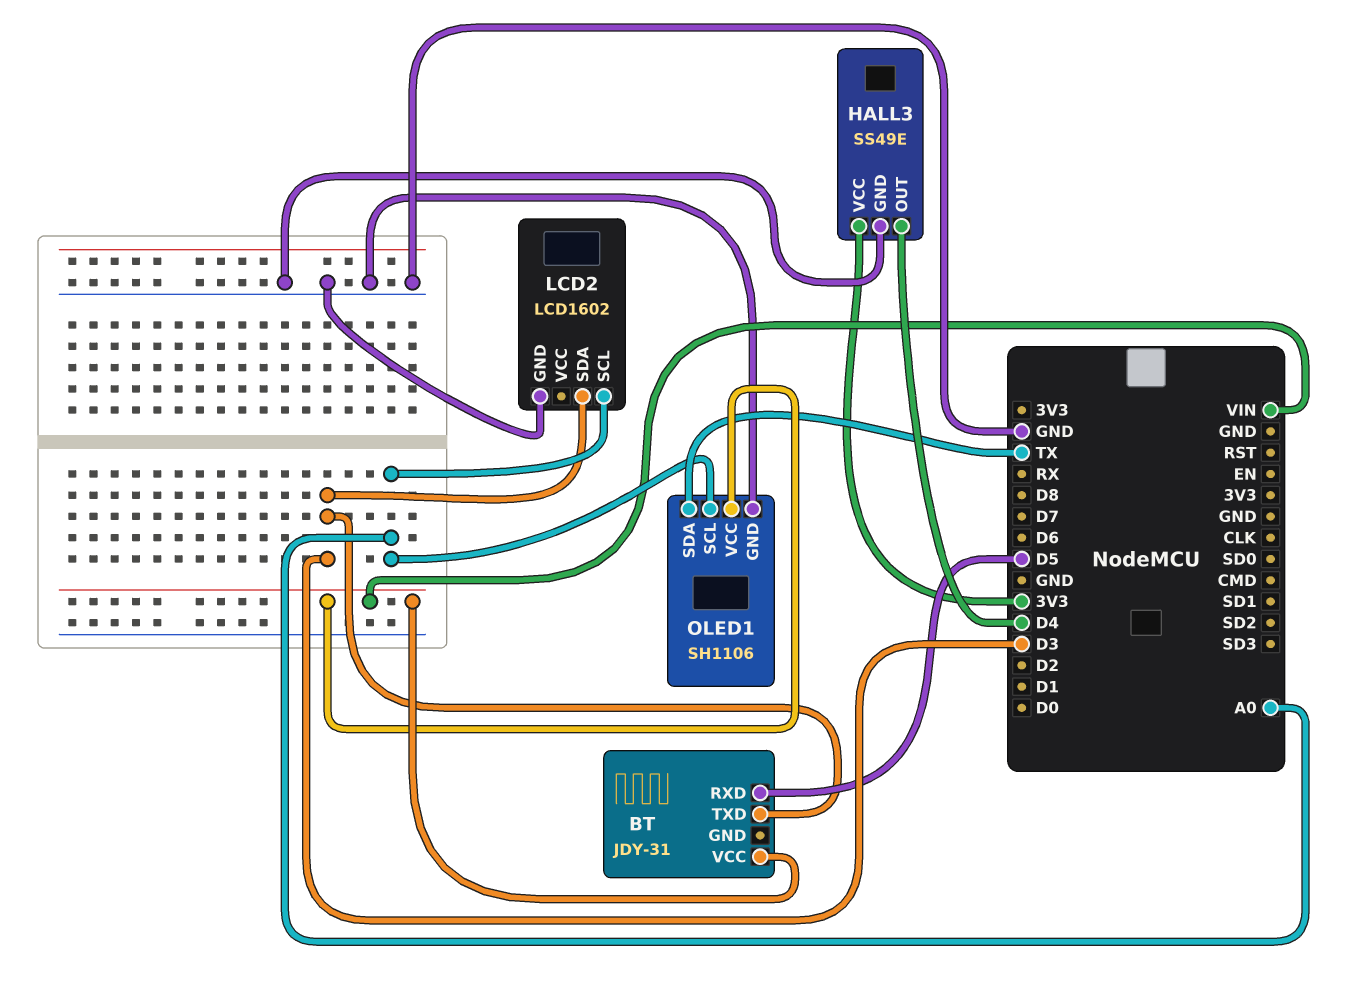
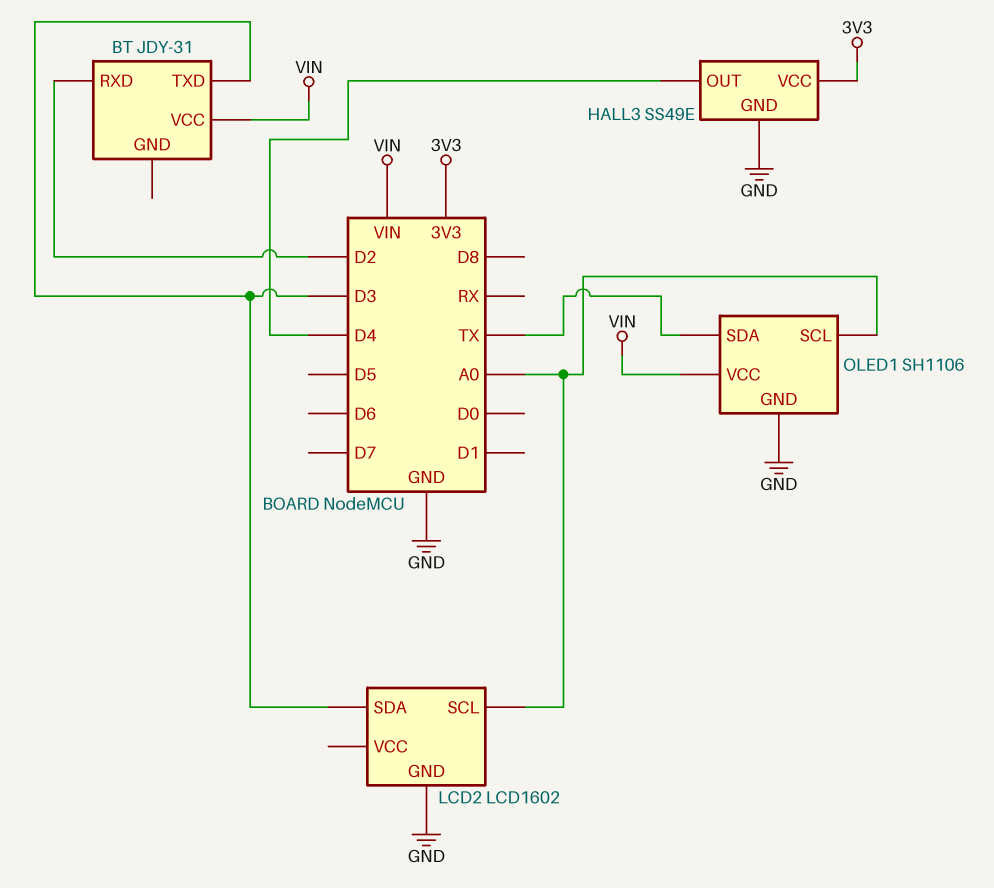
BT pin RXD: D5 -> D2

